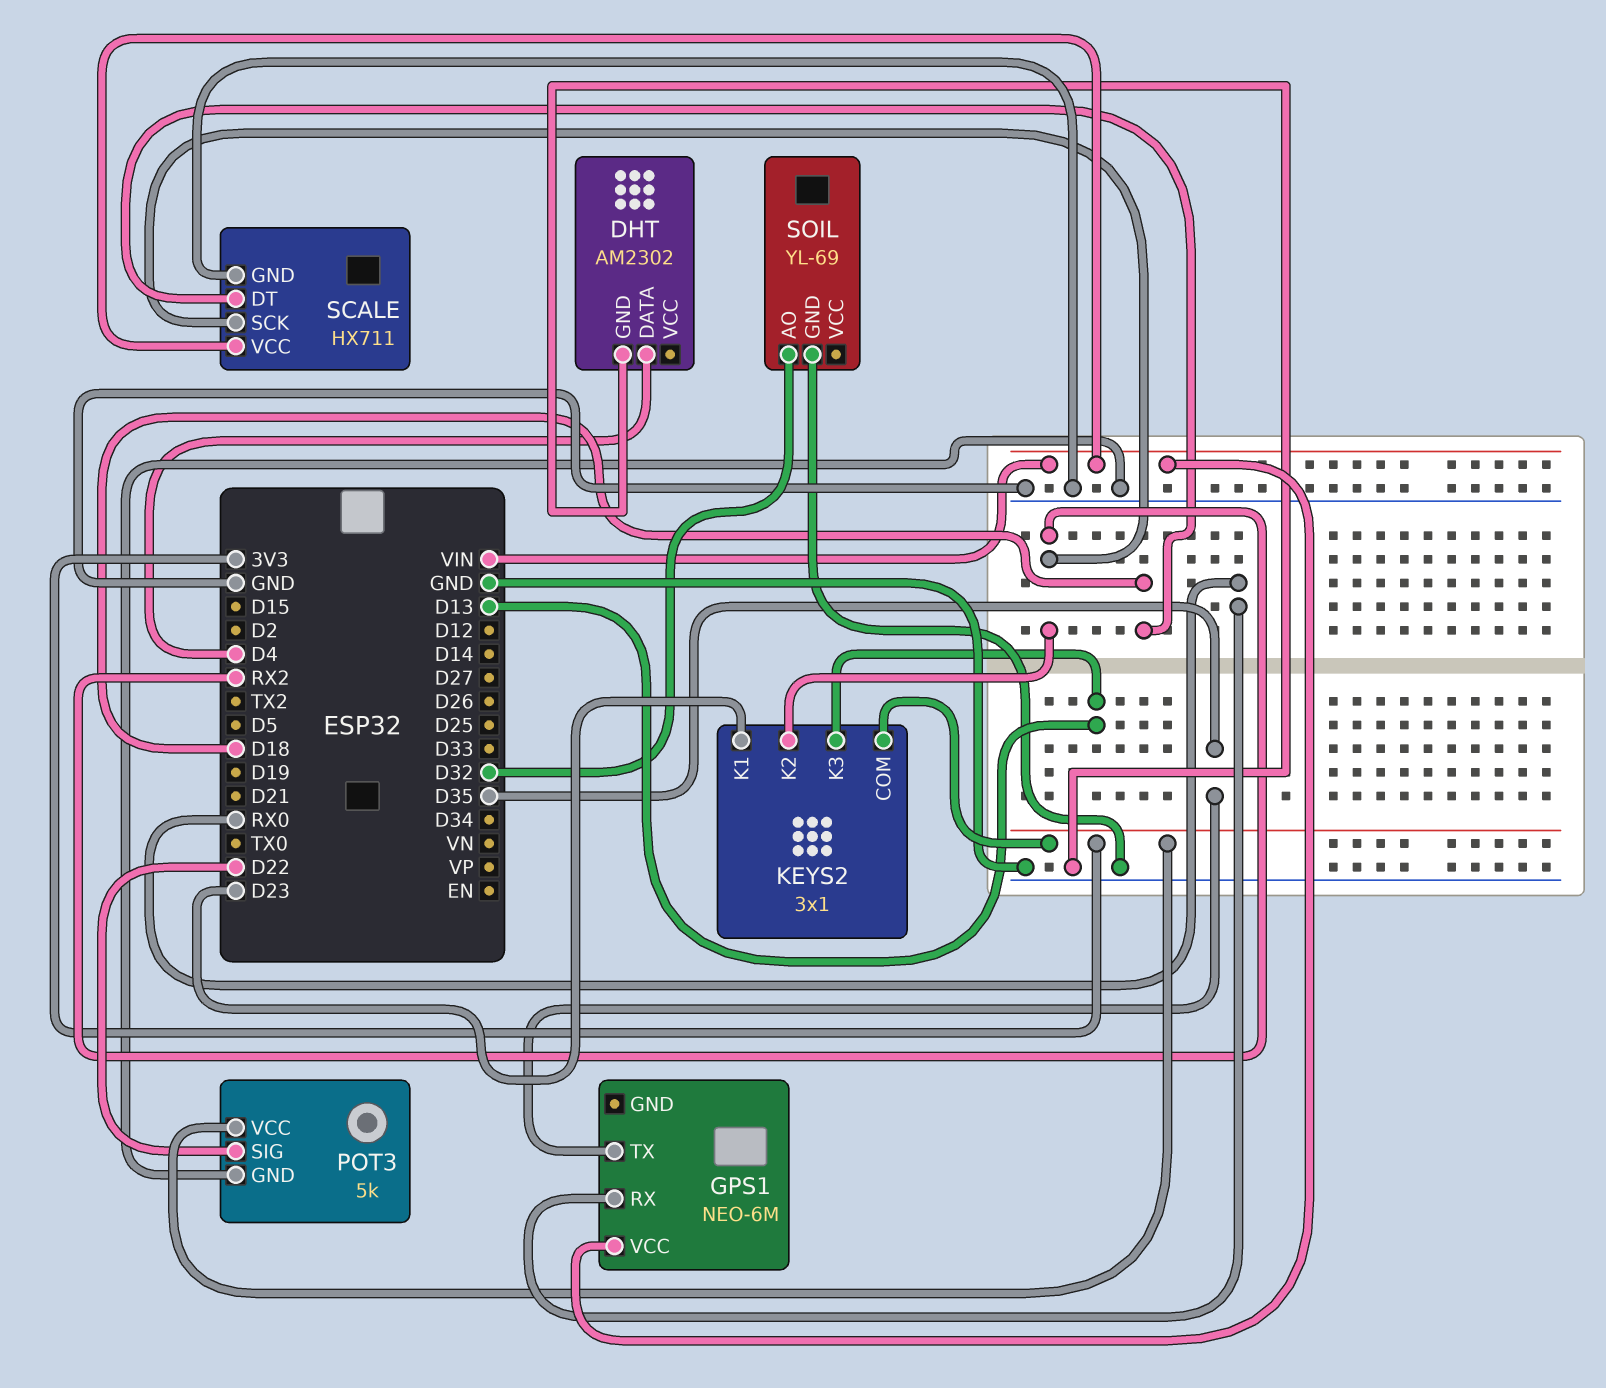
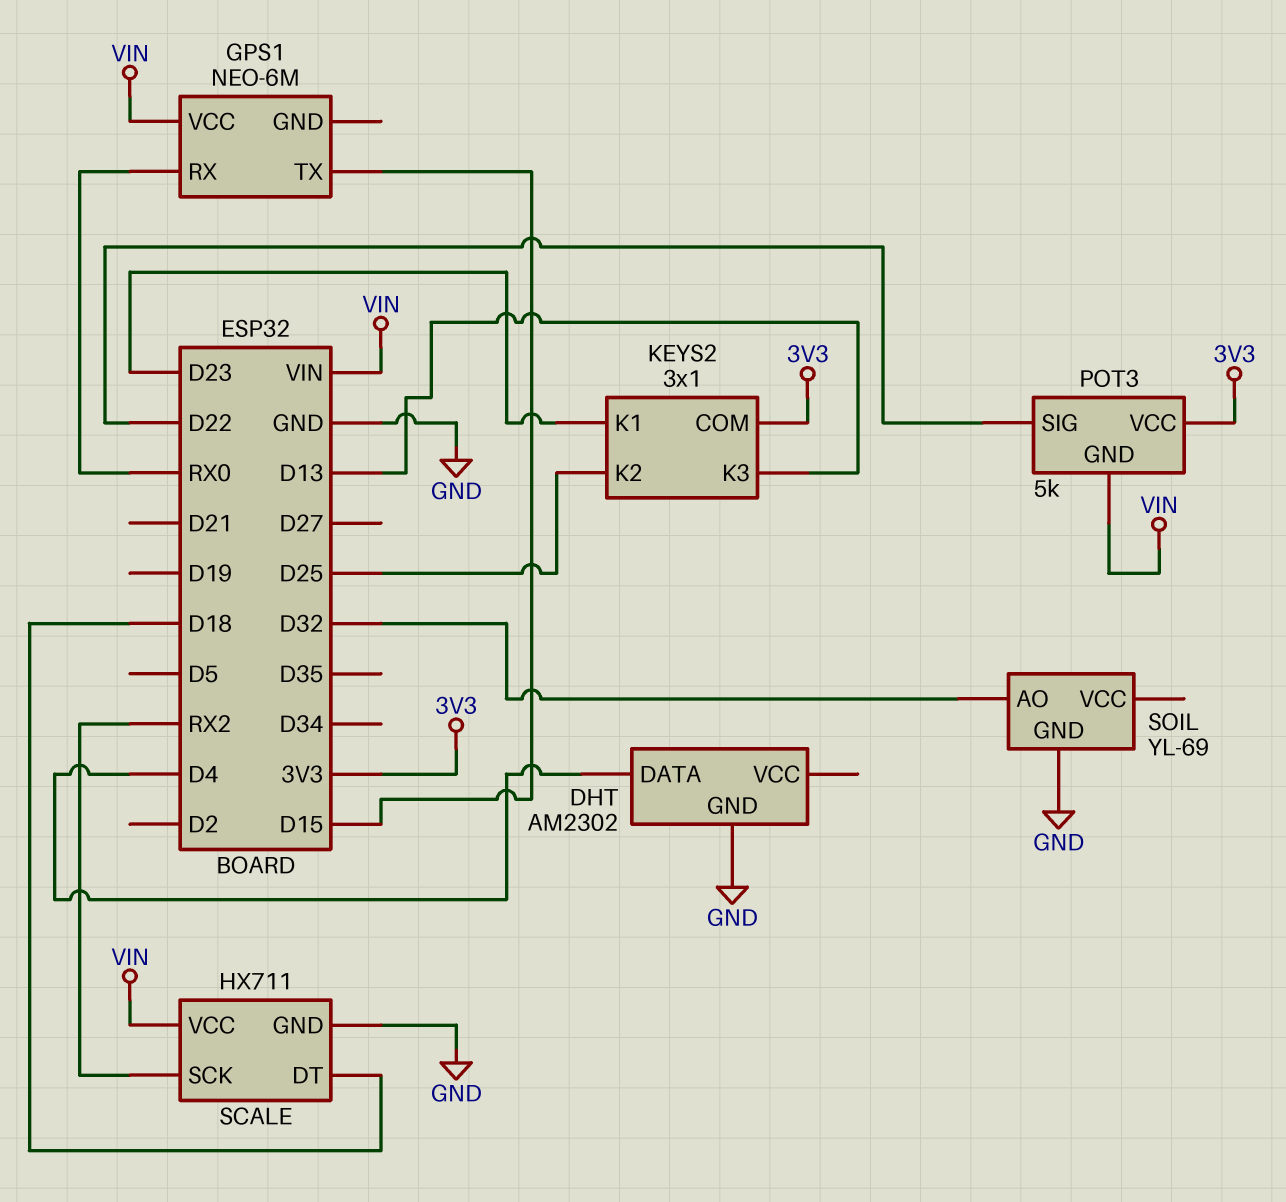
GPS1 pin TX: D35 -> D15
KEYS2 pin K2: RX2 -> D25
POT3 pin GND: GND -> VIN

